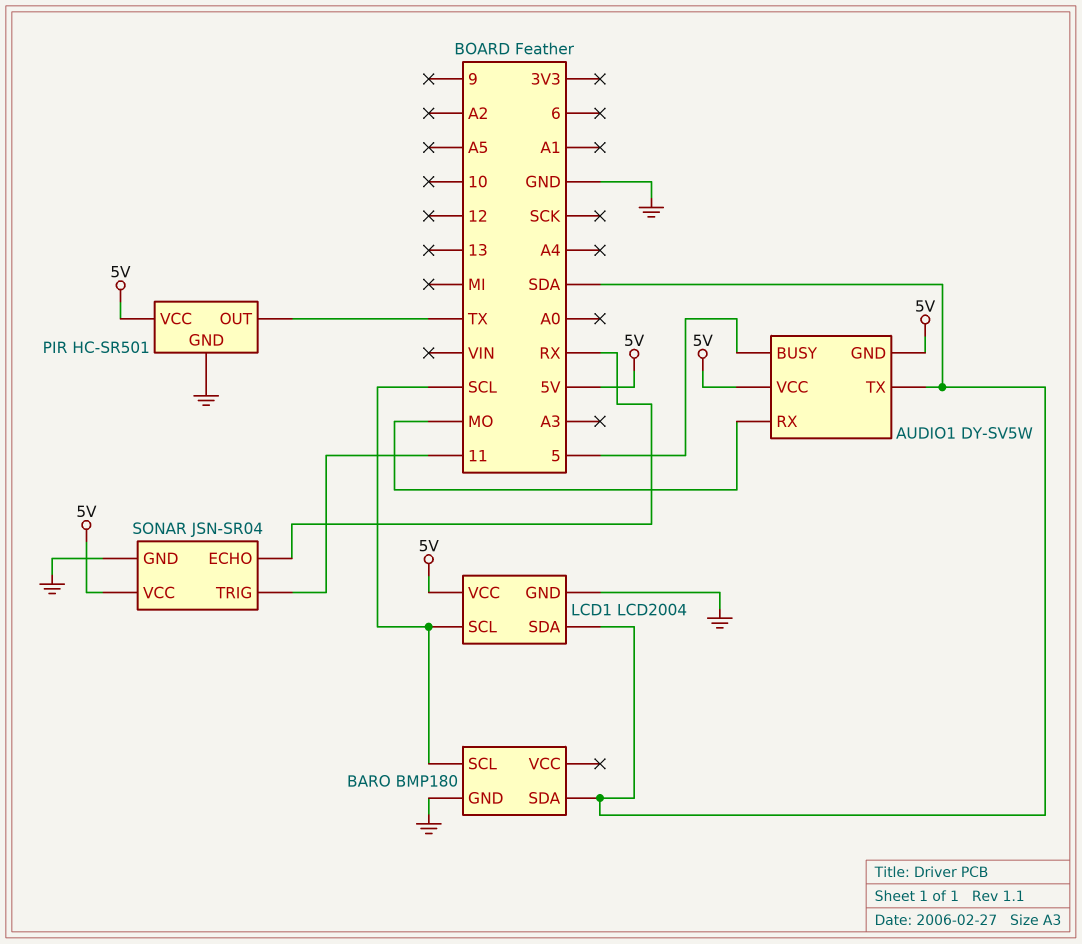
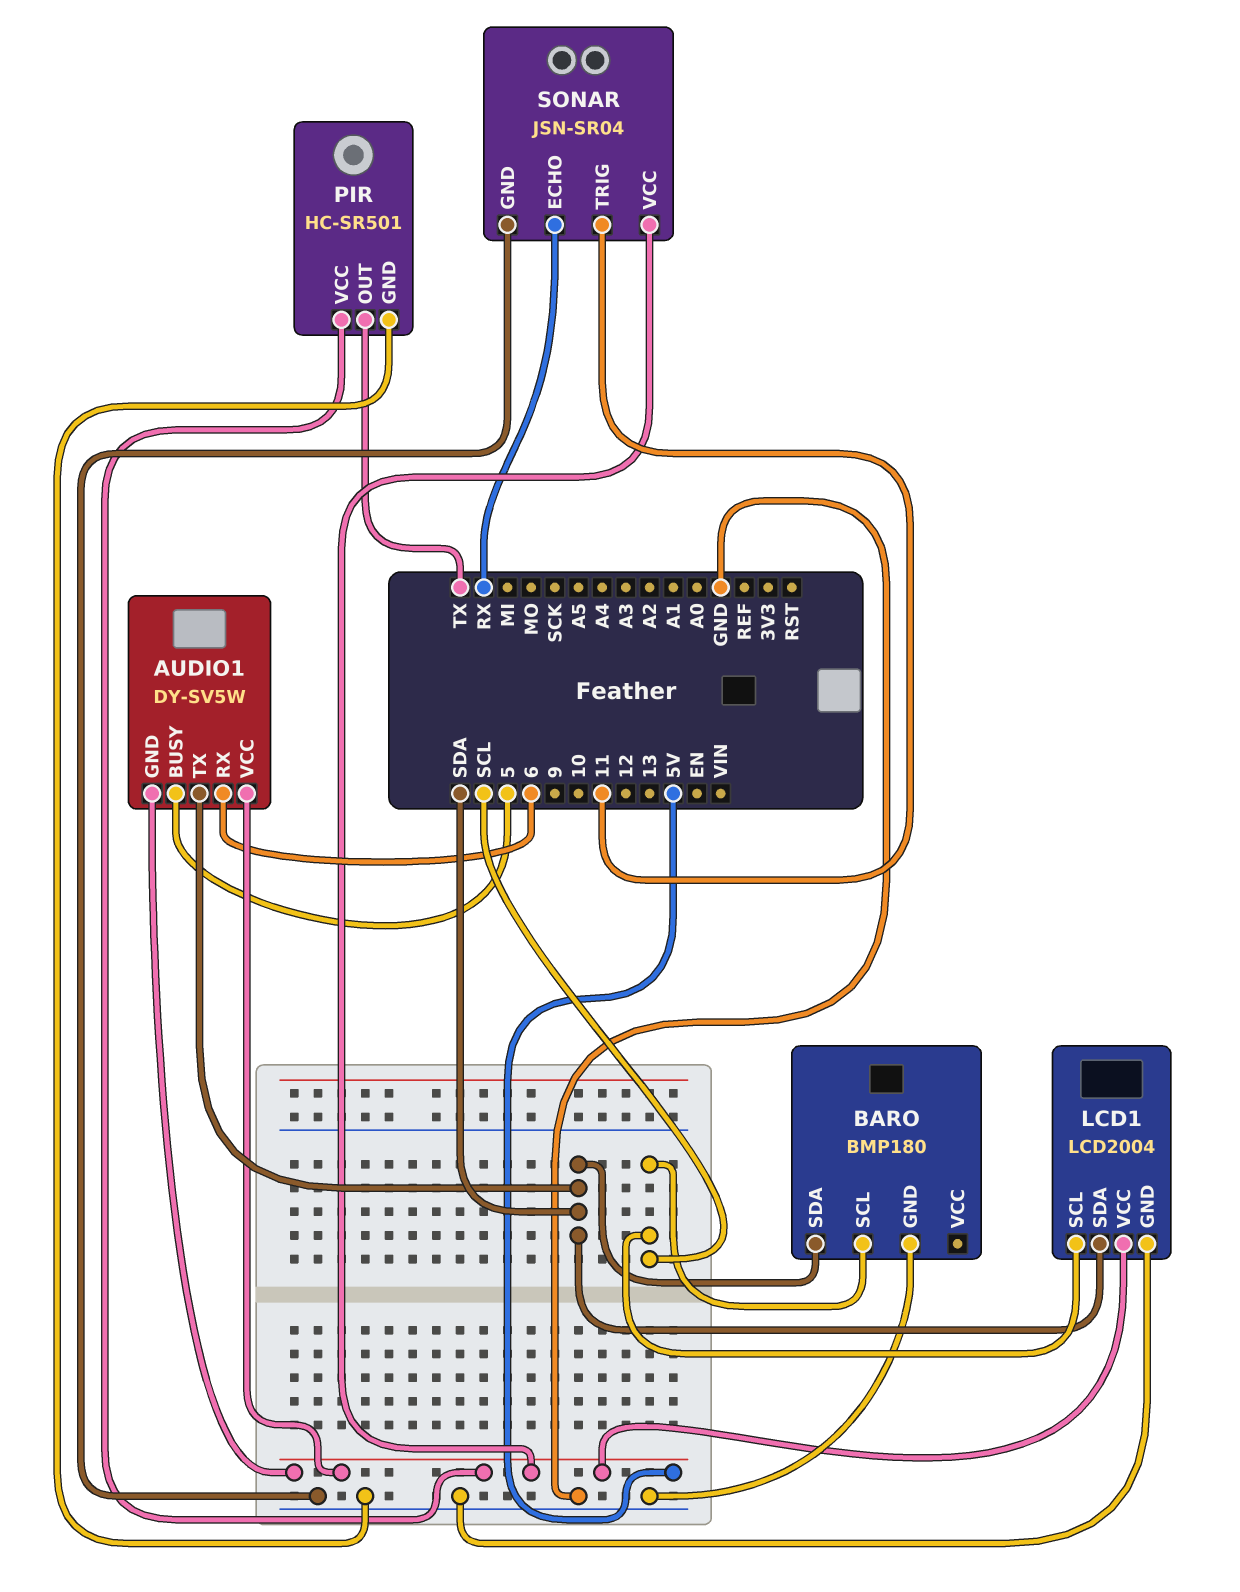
AUDIO1 pin RX: MO -> 6

